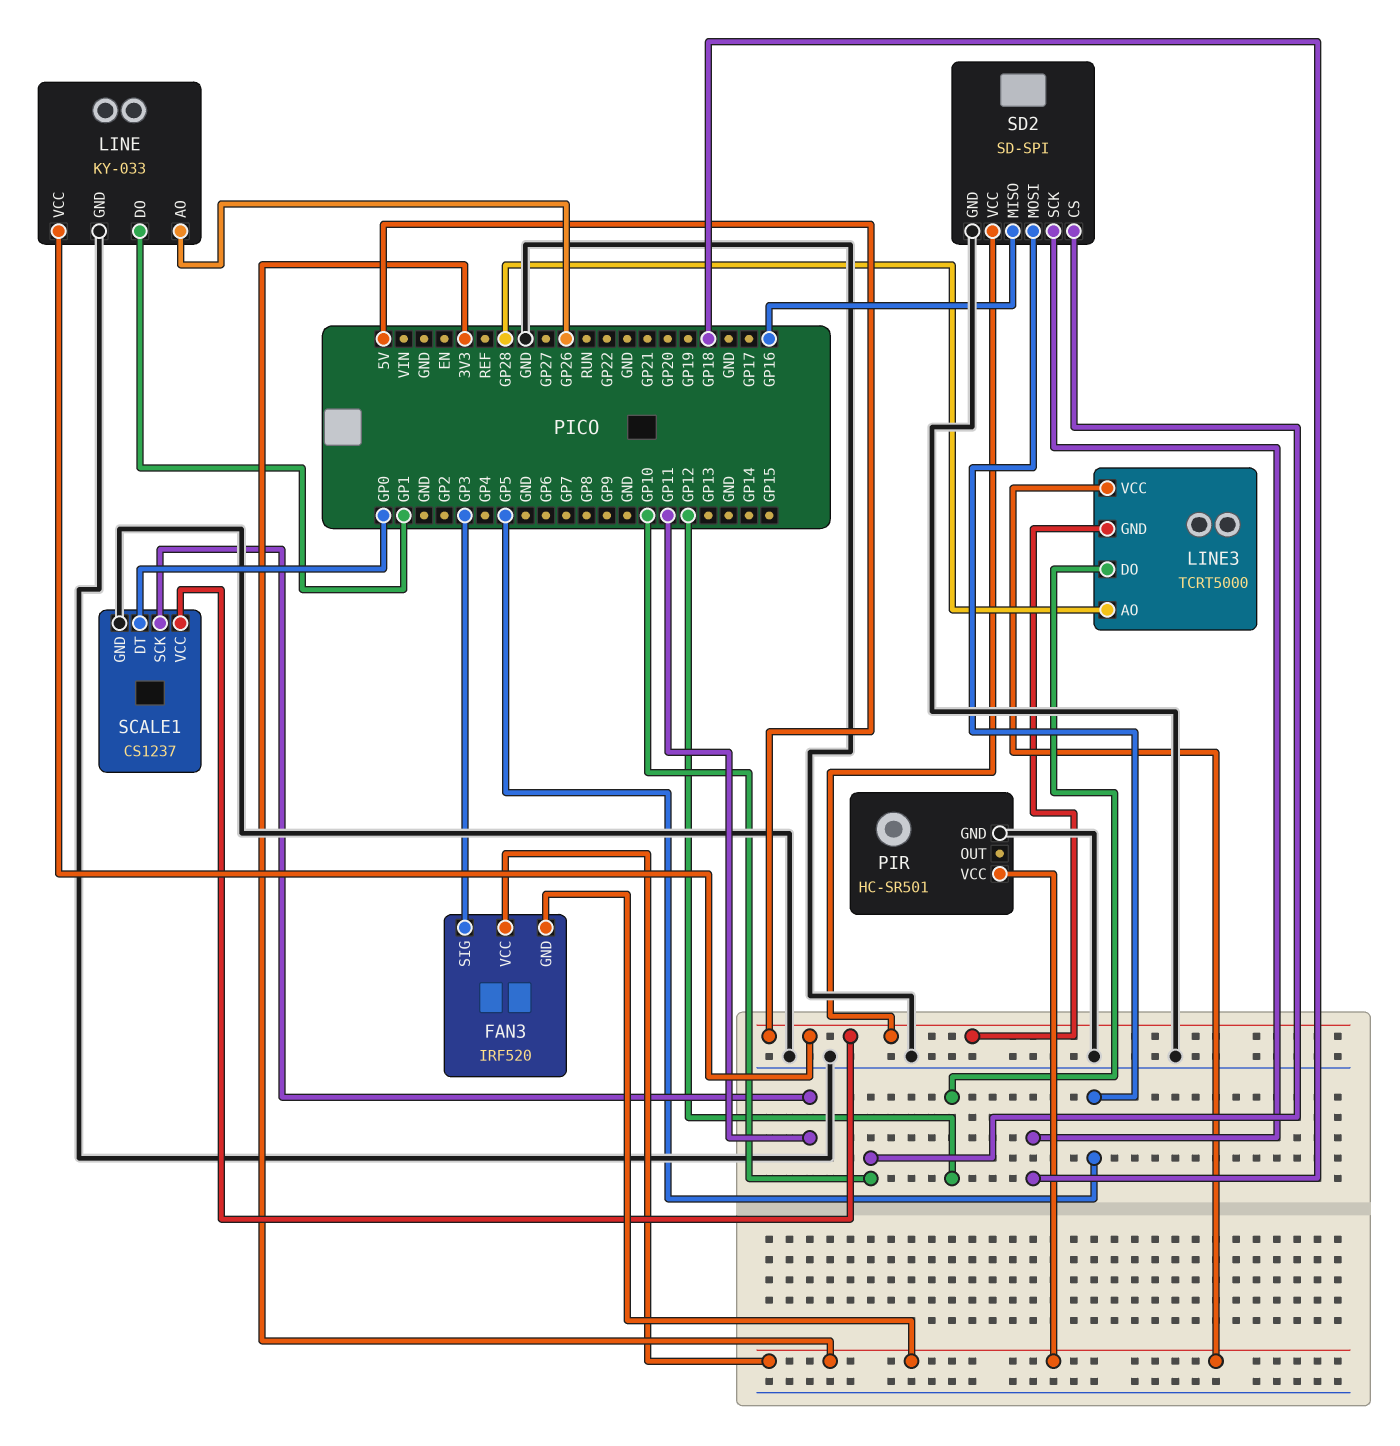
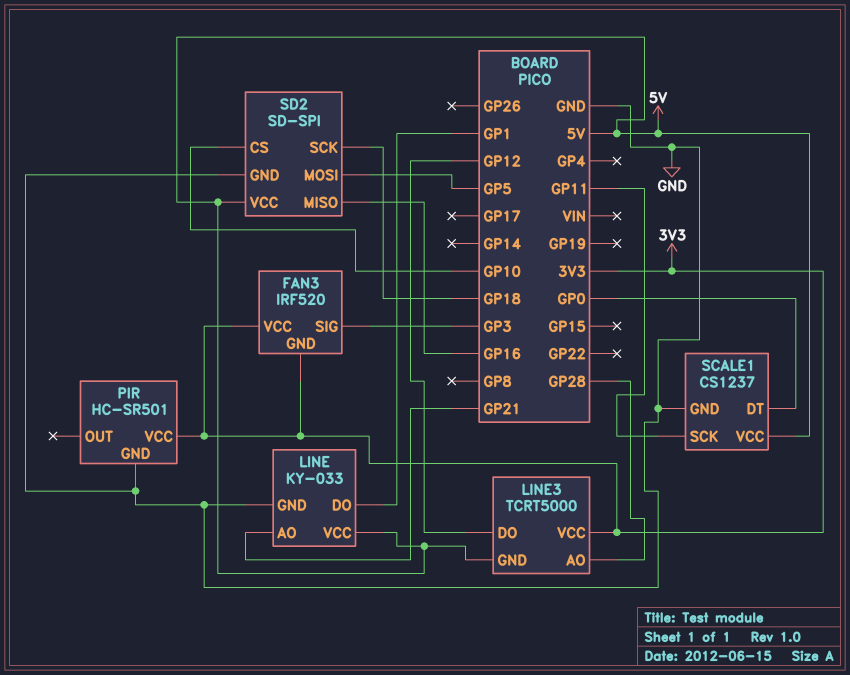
LINE pin AO: GP26 -> GP21

